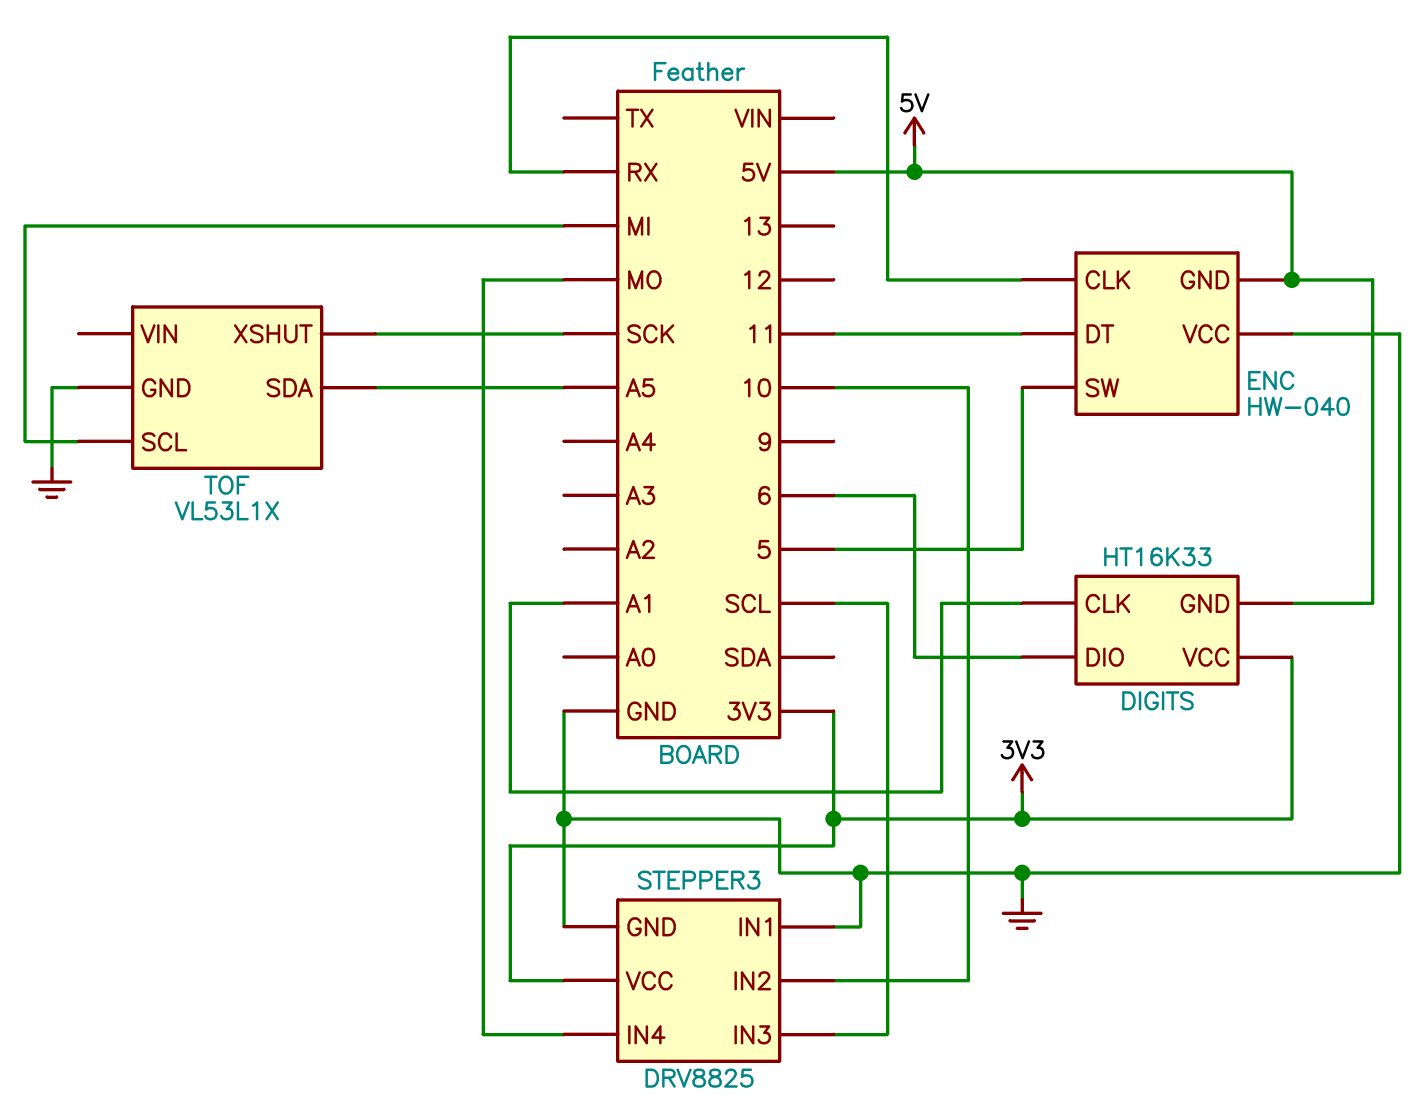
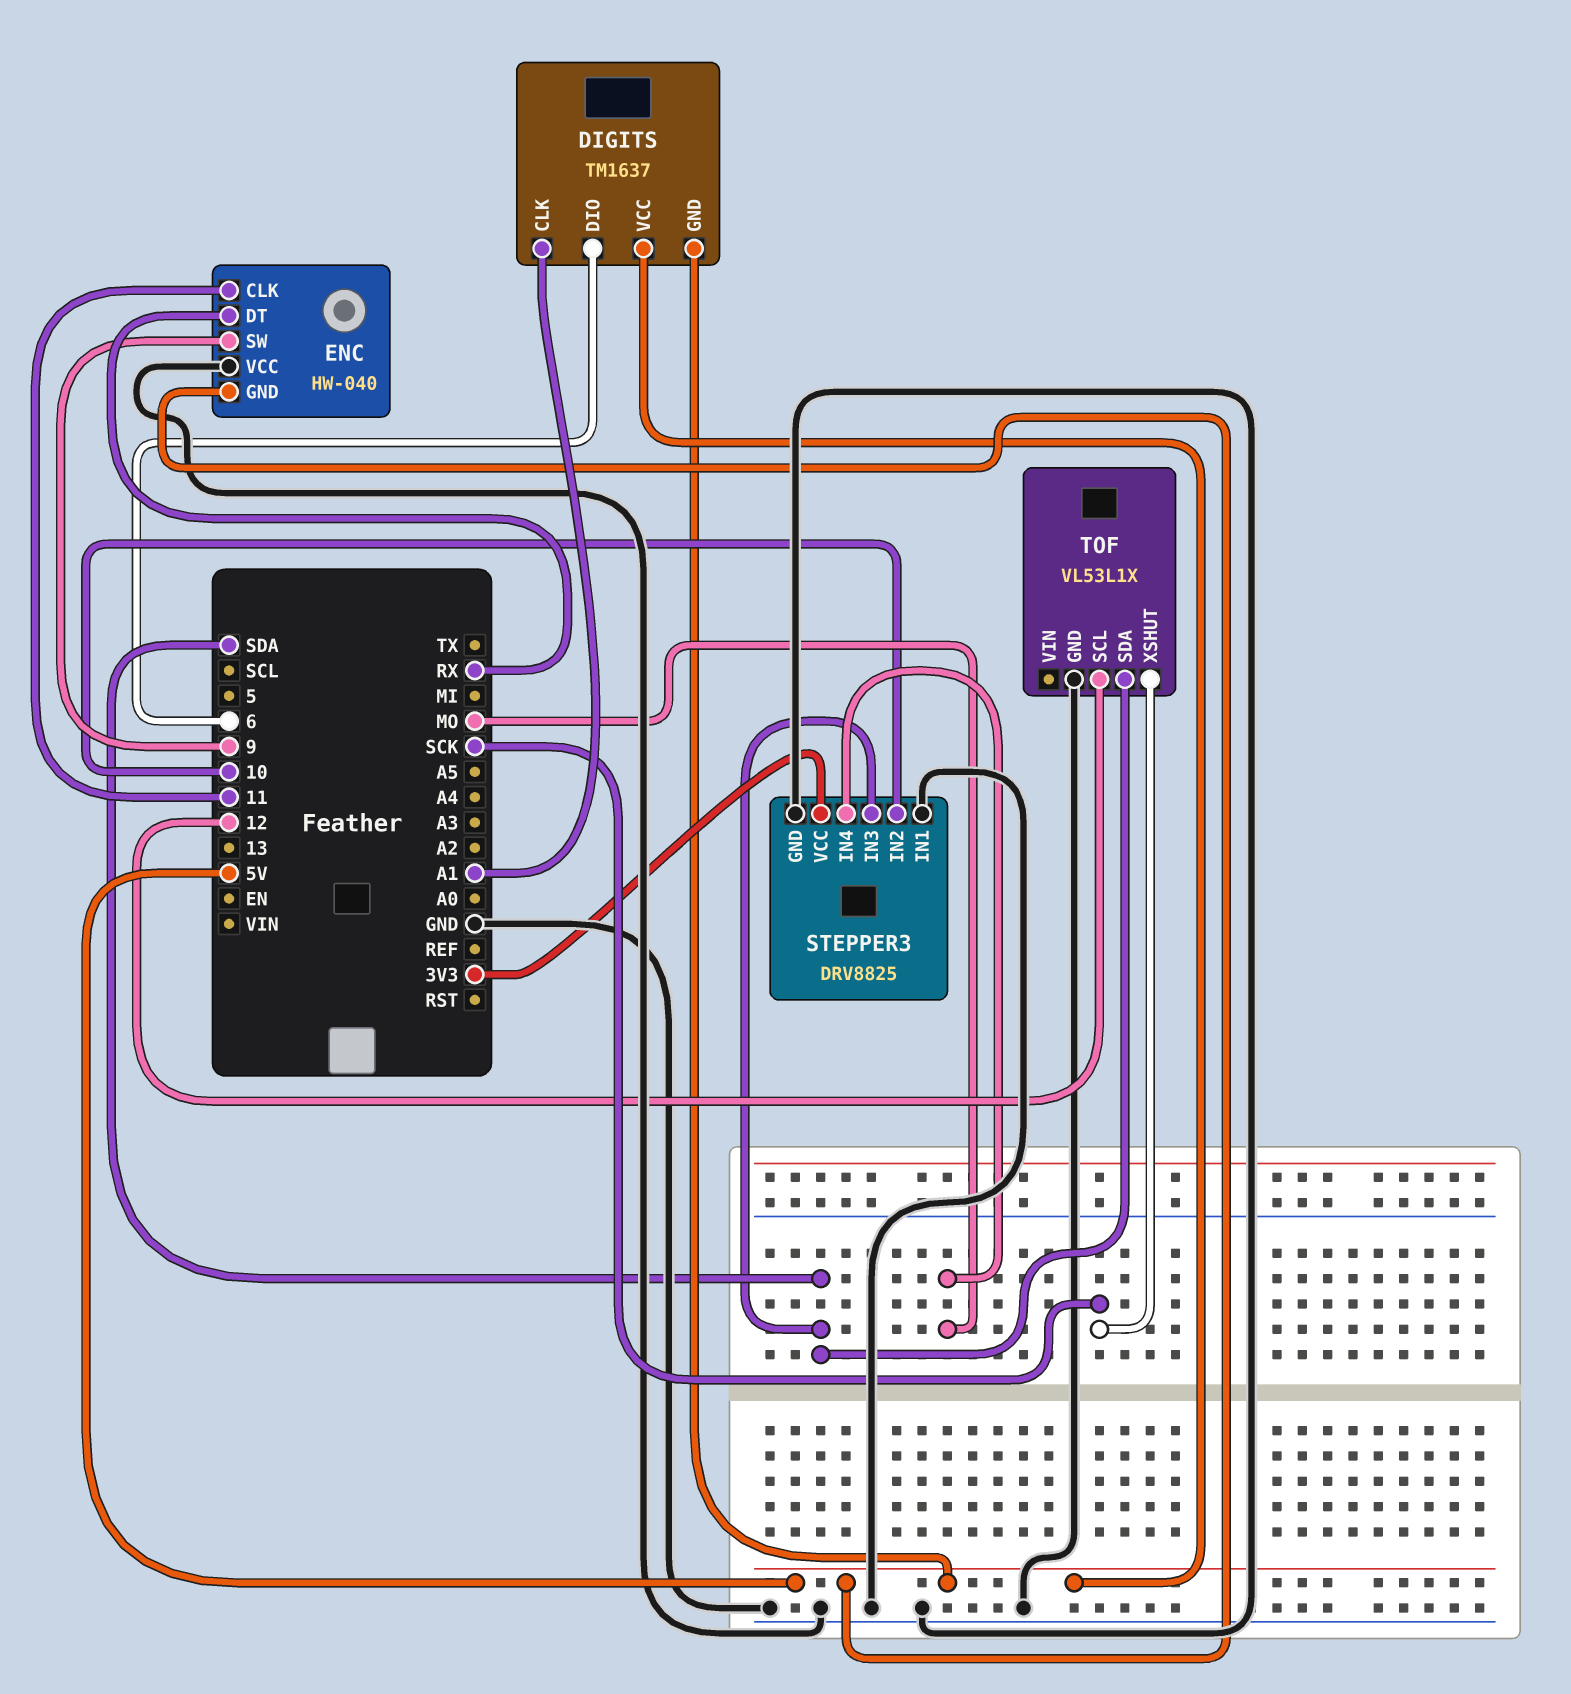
DIGITS: HT16K33 -> TM1637
DIGITS pin VCC: 3V3 -> 5V
ENC pin CLK: RX -> 11
ENC pin DT: 11 -> RX
ENC pin SW: 5 -> 9
STEPPER3 pin IN3: SCL -> SDA
TOF pin SCL: MI -> 12
TOF pin SDA: A5 -> SDA

